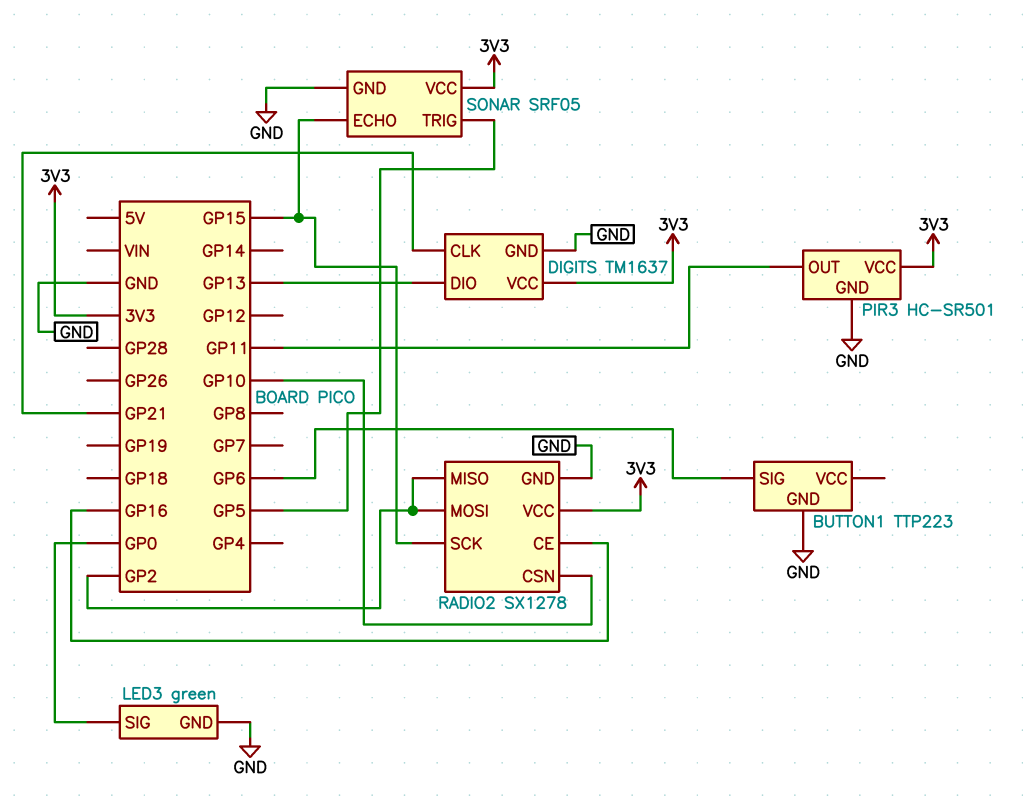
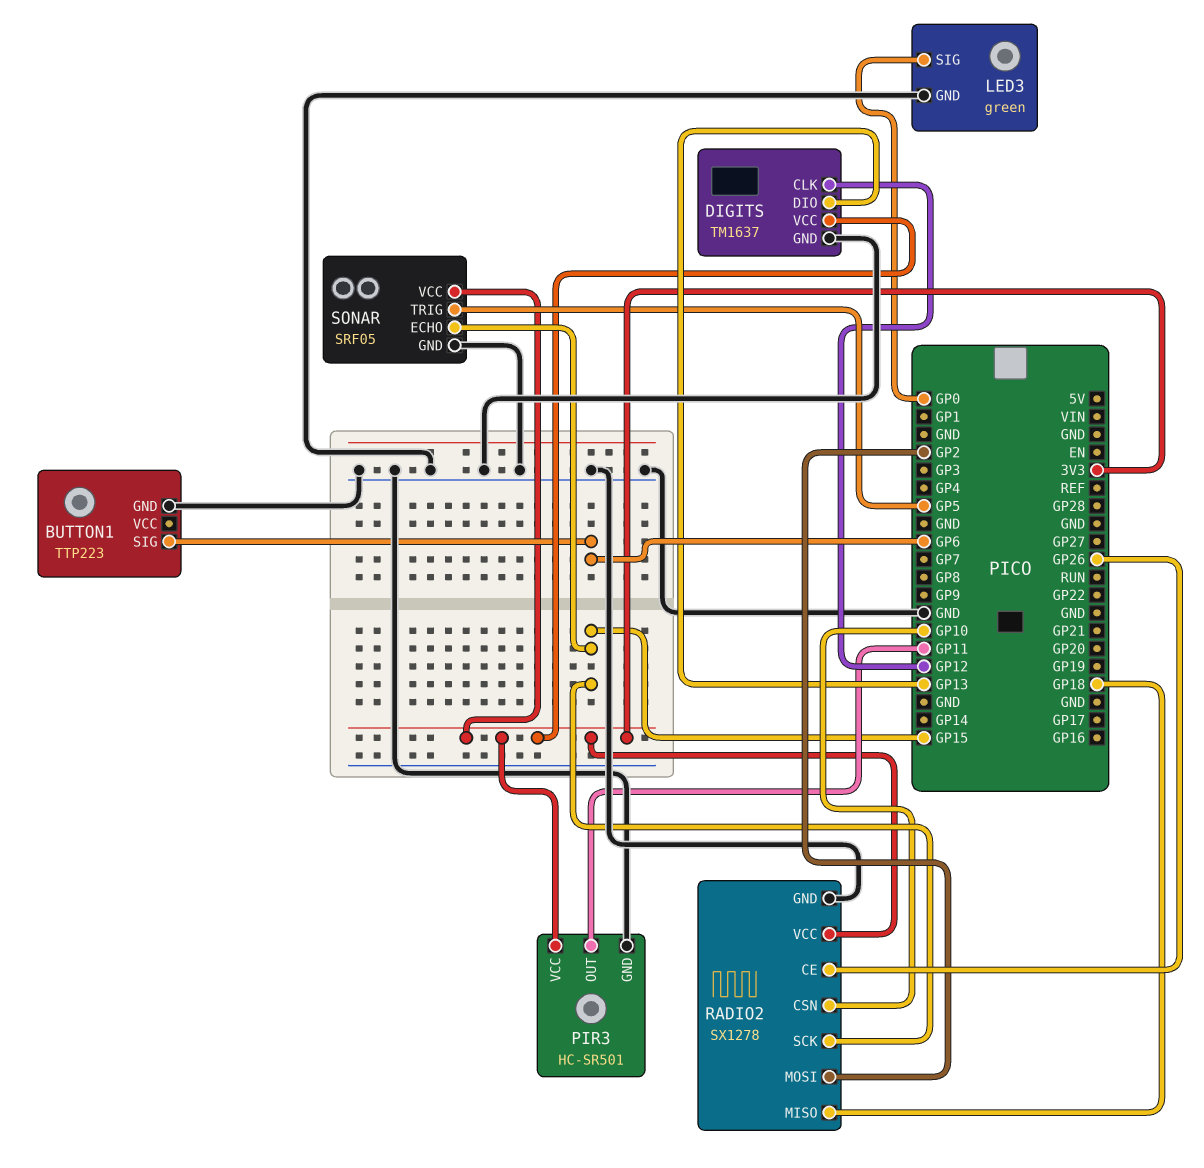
DIGITS pin CLK: GP21 -> GP12
RADIO2 pin CE: GP16 -> GP26
RADIO2 pin MISO: GP2 -> GP18

